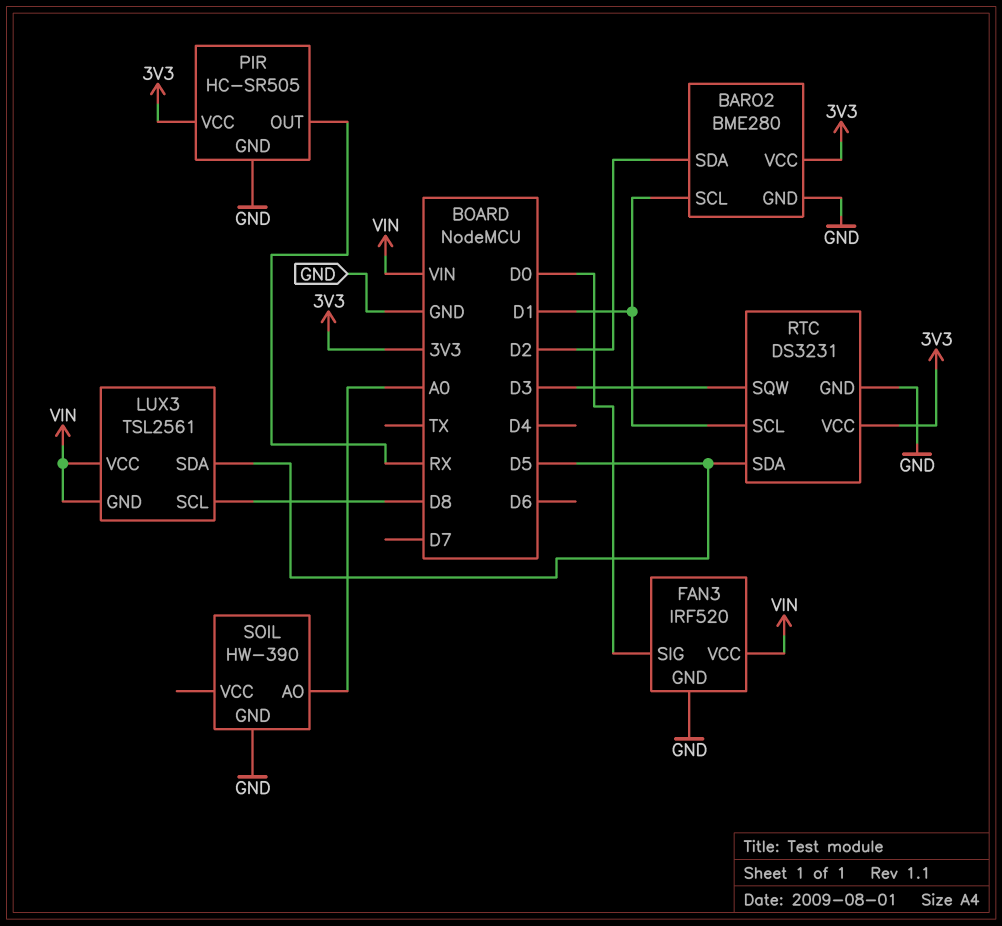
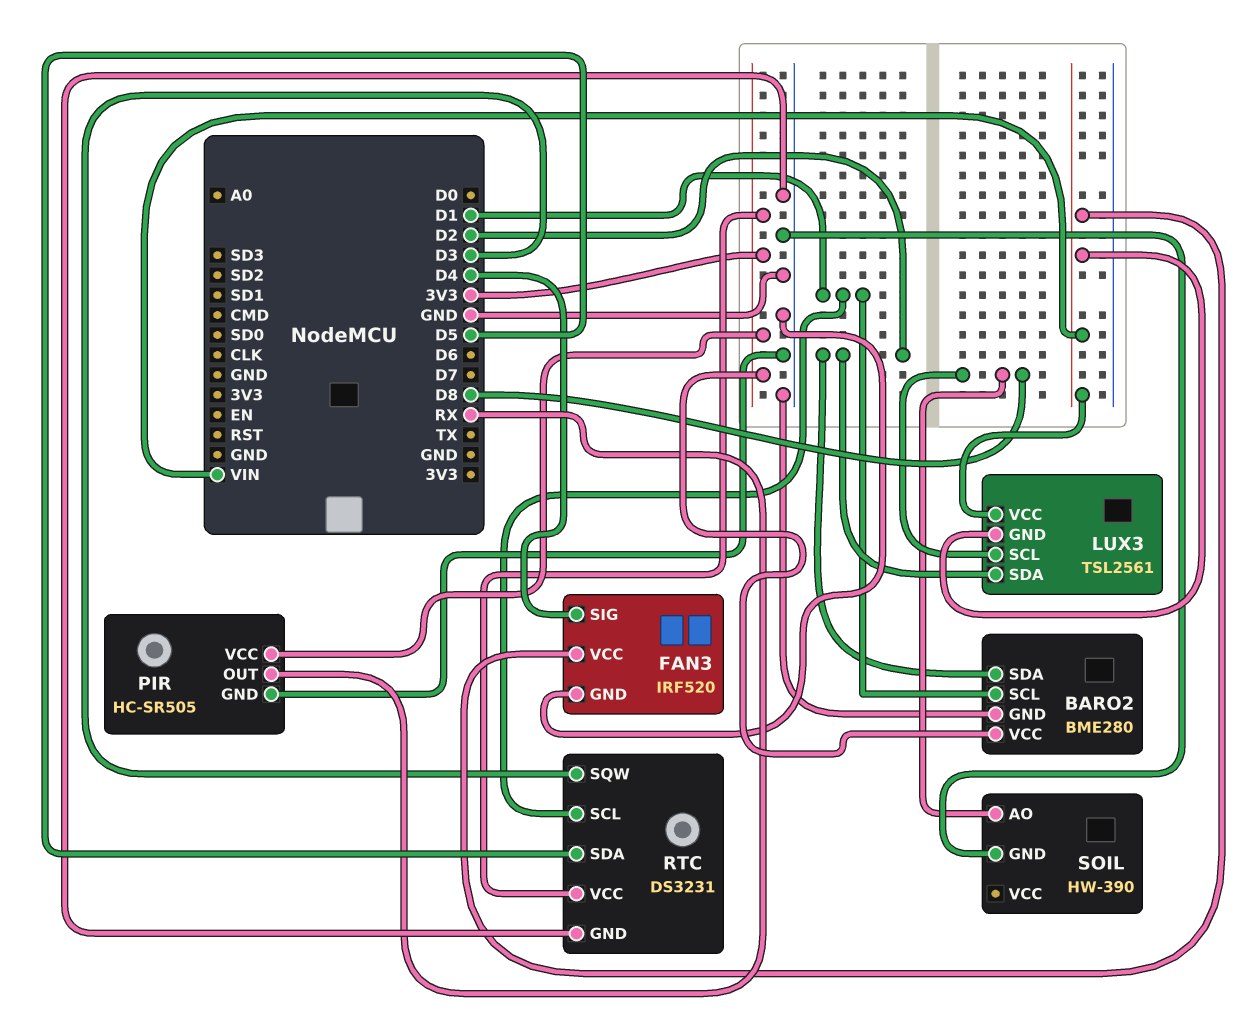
FAN3 pin SIG: D0 -> D4
LUX3 pin SDA: D5 -> D2
SOIL pin AO: A0 -> D8

